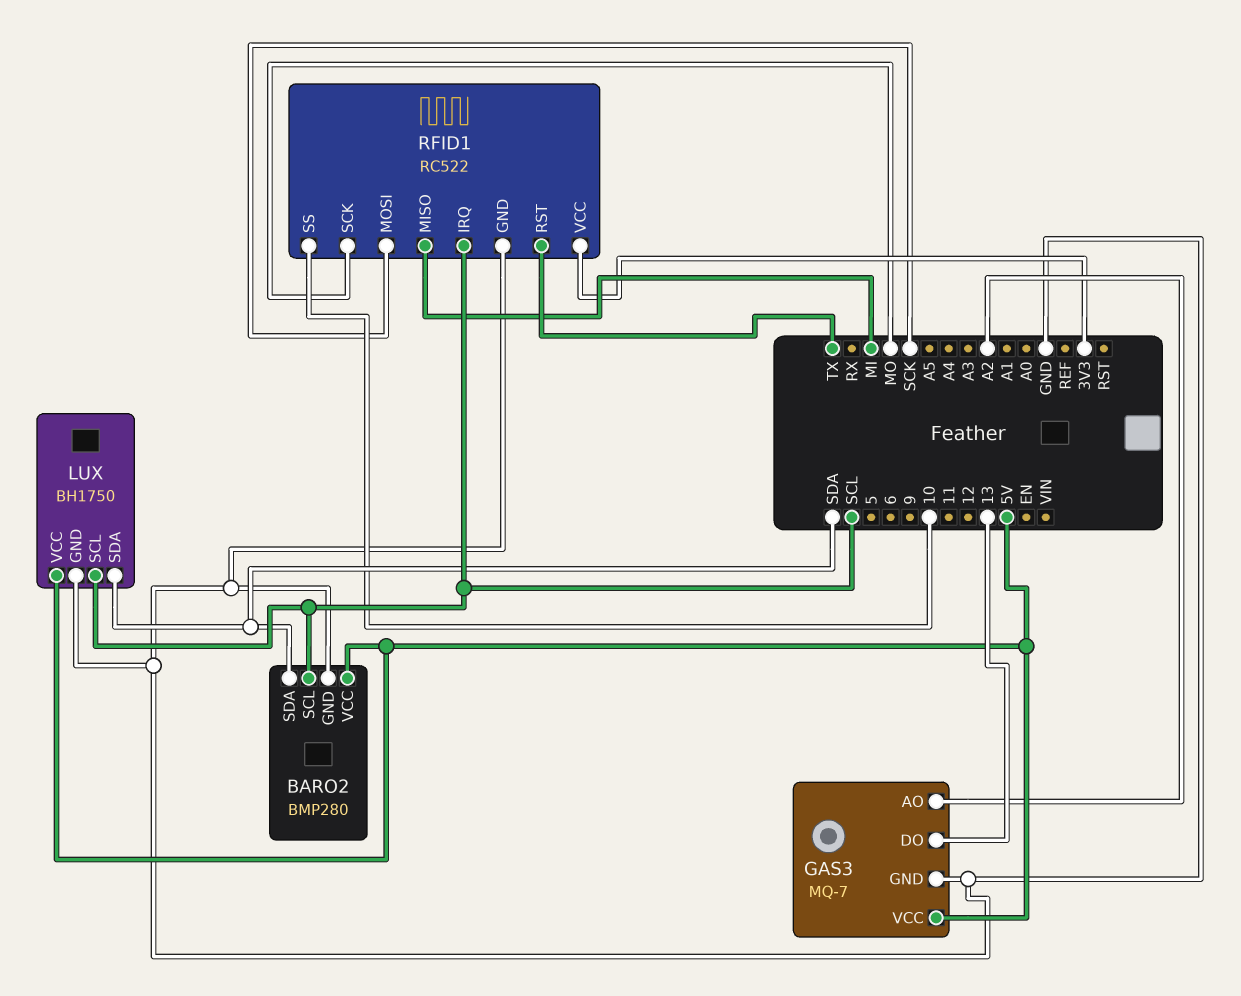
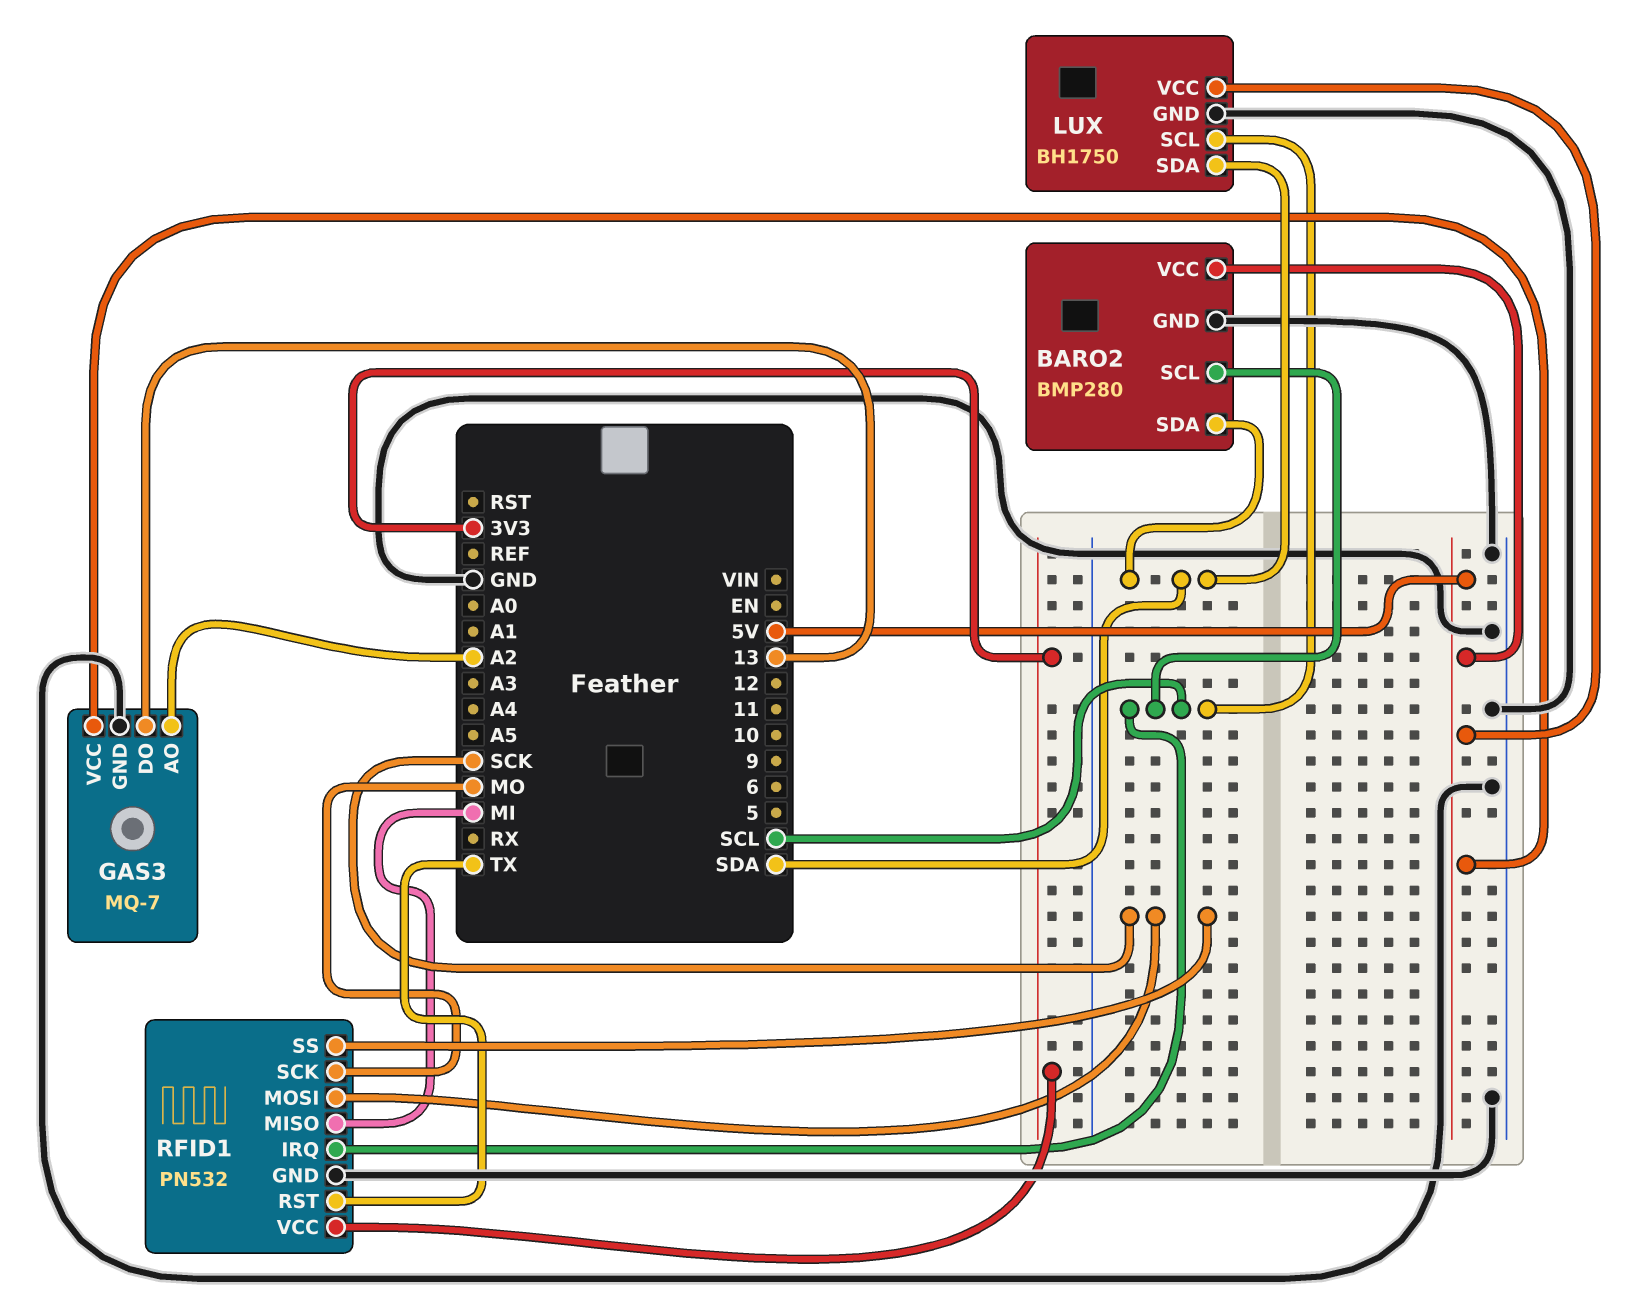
RFID1: RC522 -> PN532
RFID1 pin SS: 10 -> SCK

